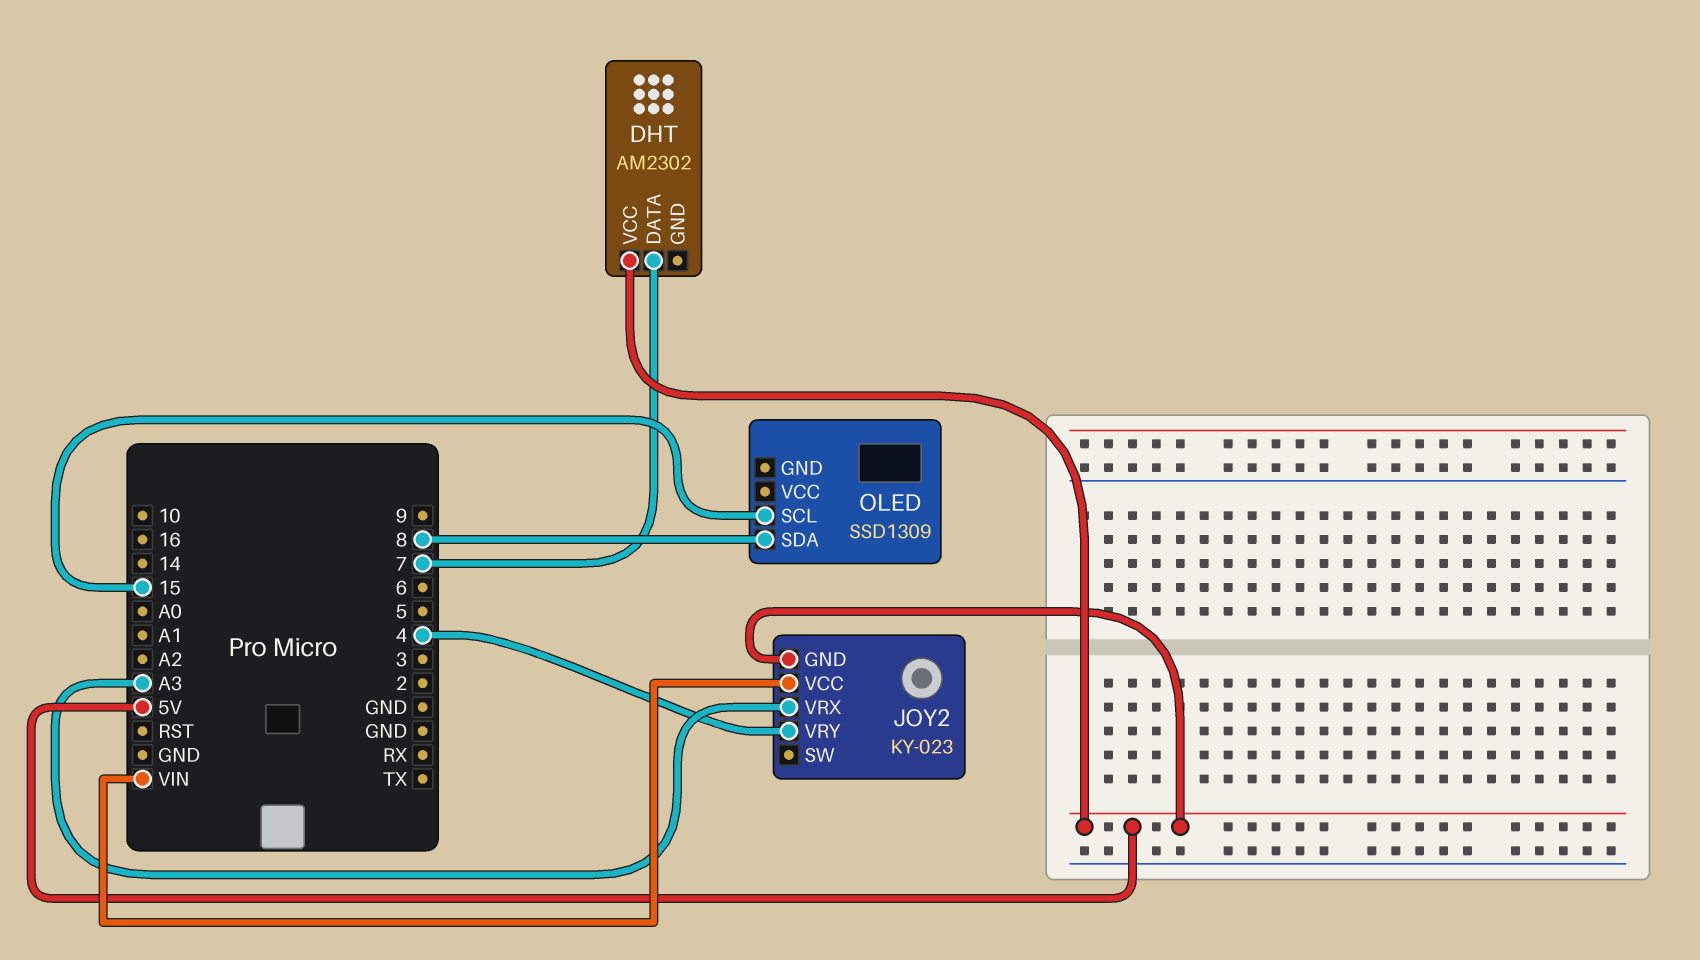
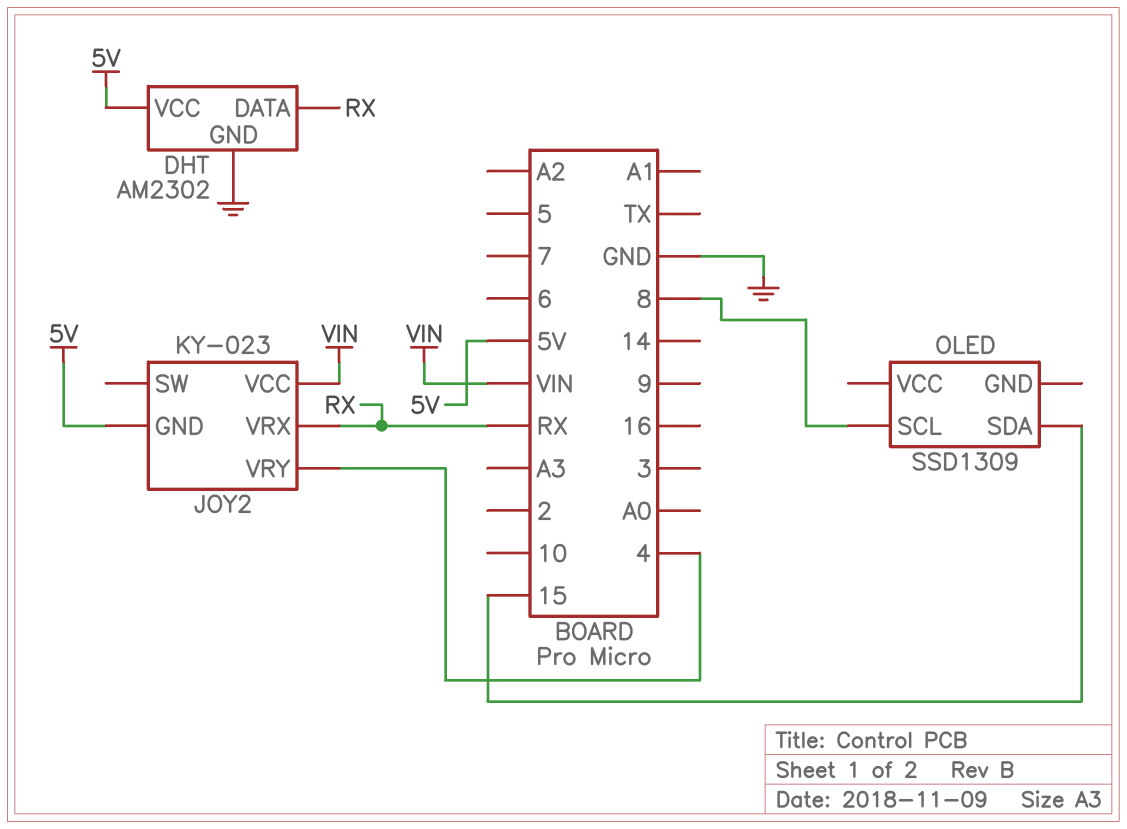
DHT pin DATA: 7 -> RX
DHT pin GND: none -> GND
JOY2 pin VRX: A3 -> RX
OLED pin SCL: 15 -> 8
OLED pin SDA: 8 -> 15

